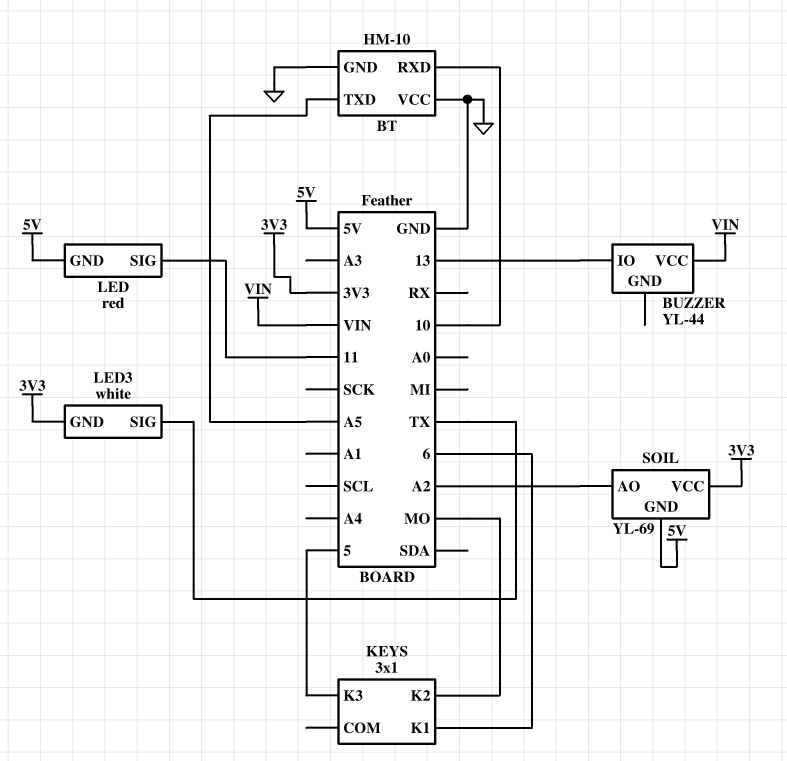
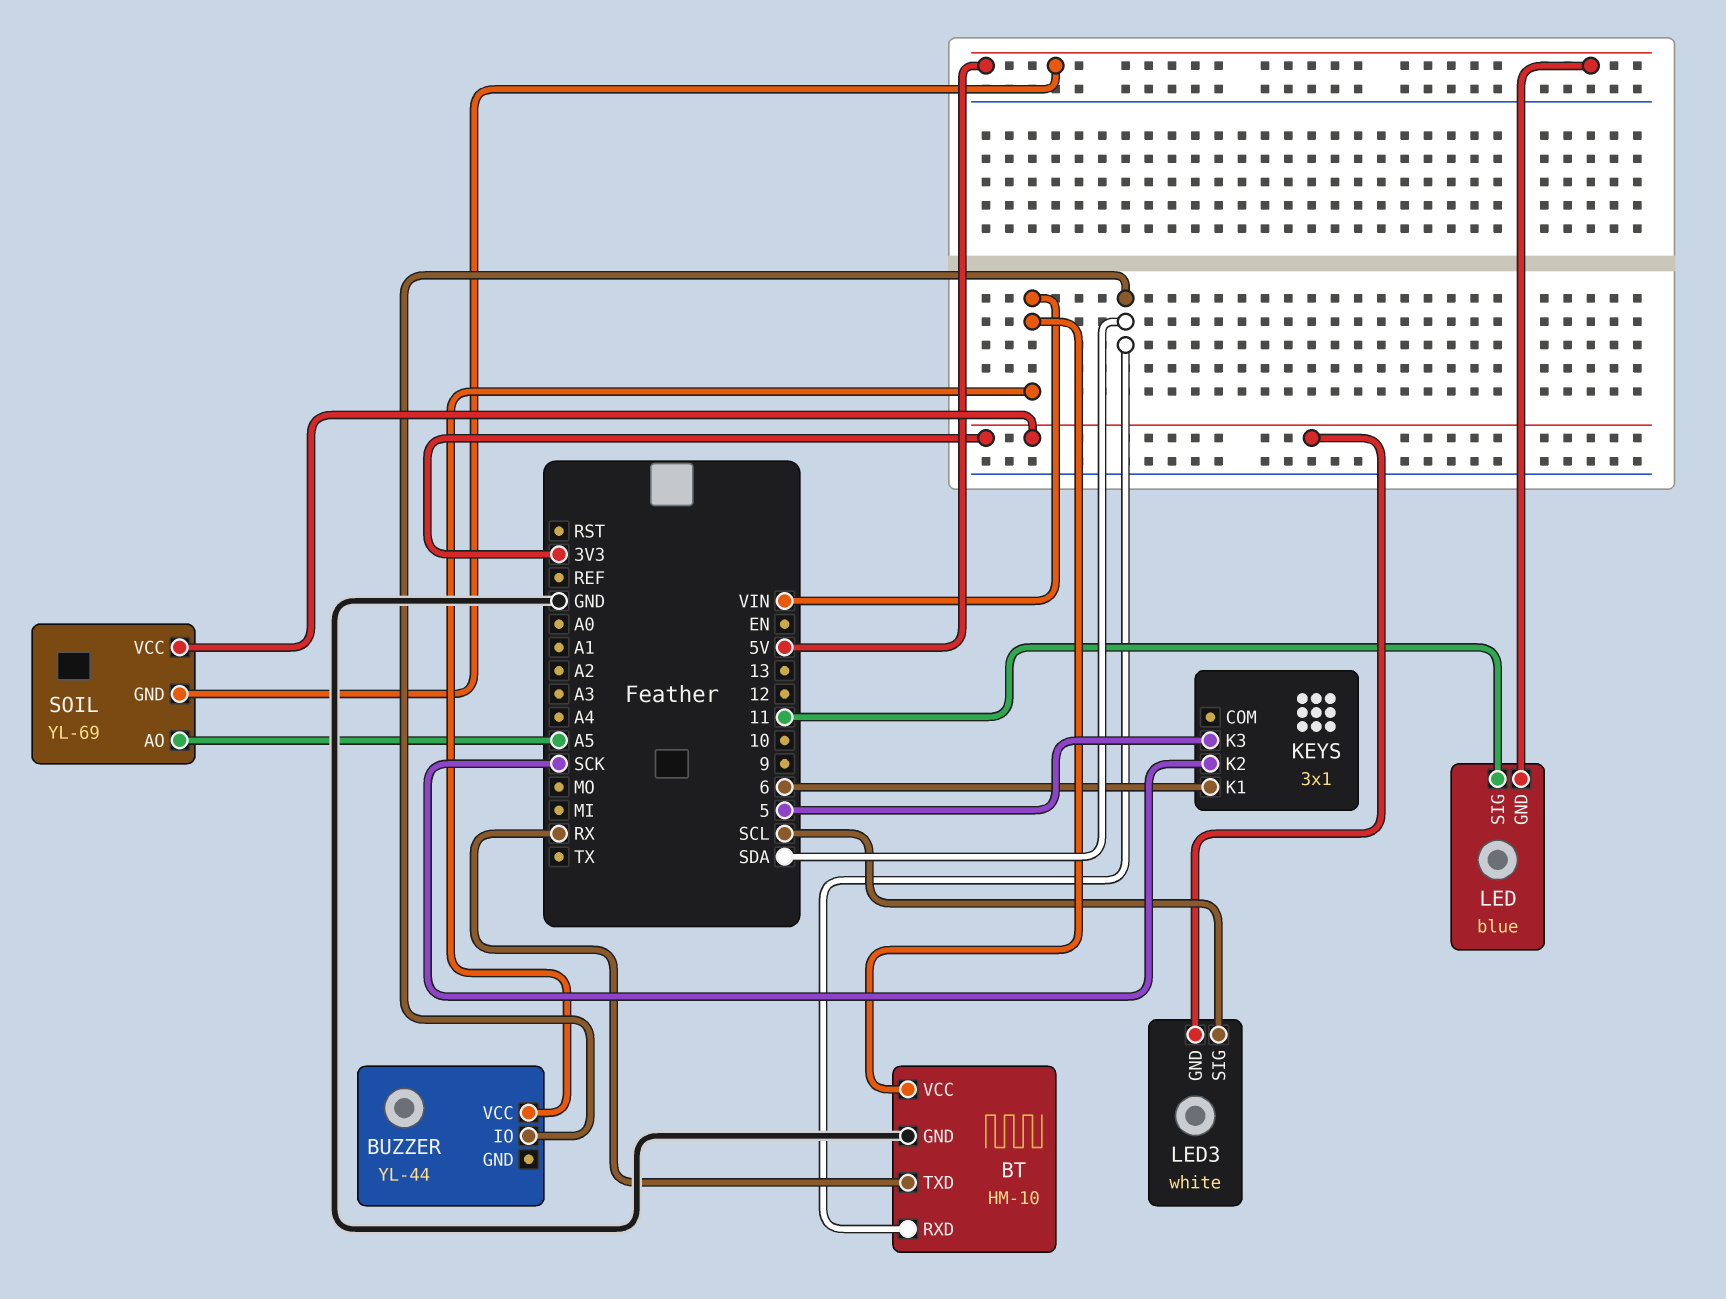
BT pin RXD: 10 -> SDA
BT pin TXD: A5 -> RX
BT pin VCC: GND -> VIN
BUZZER pin IO: 13 -> SDA
KEYS pin K2: MO -> SCK
LED: red -> blue
LED3 pin SIG: TX -> SCL
SOIL pin AO: A2 -> A5

